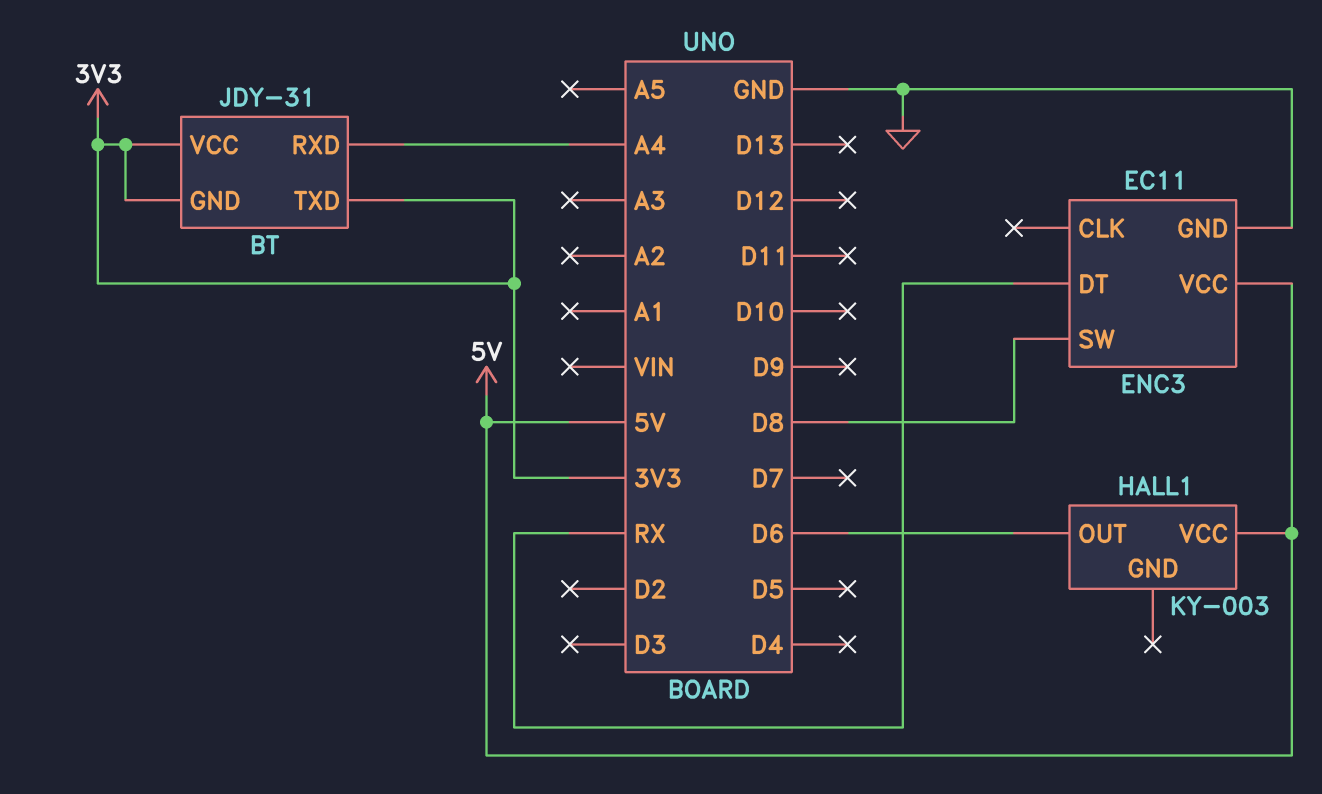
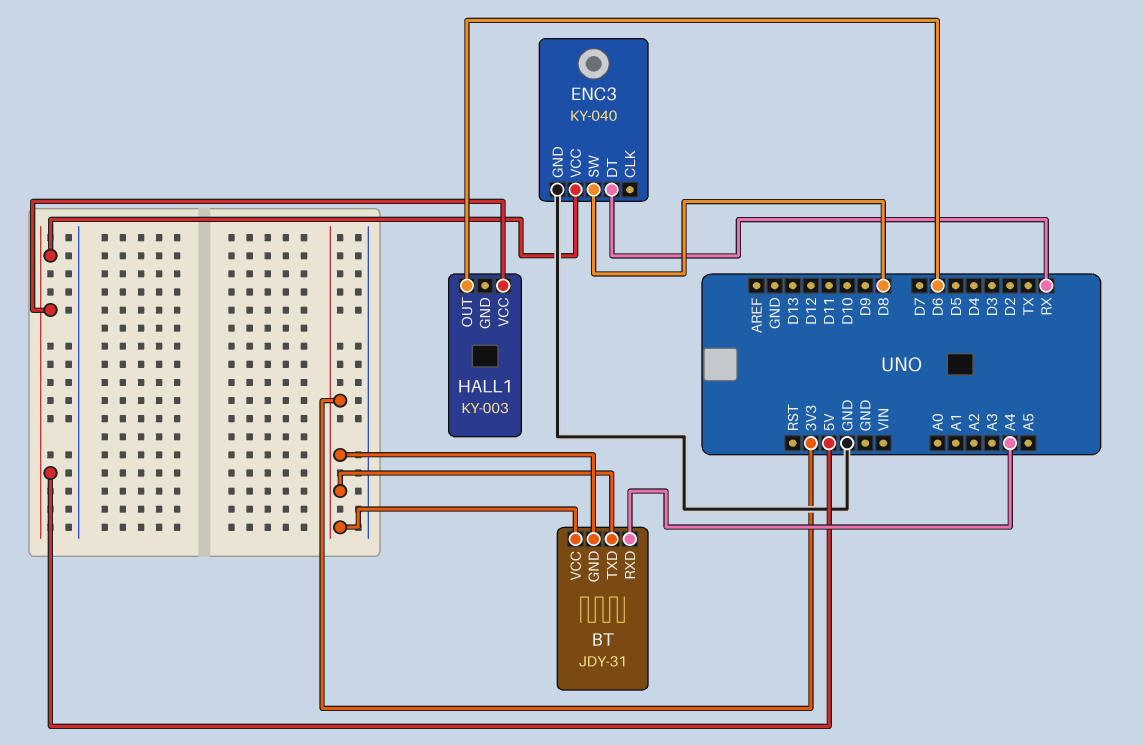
ENC3: EC11 -> KY-040

